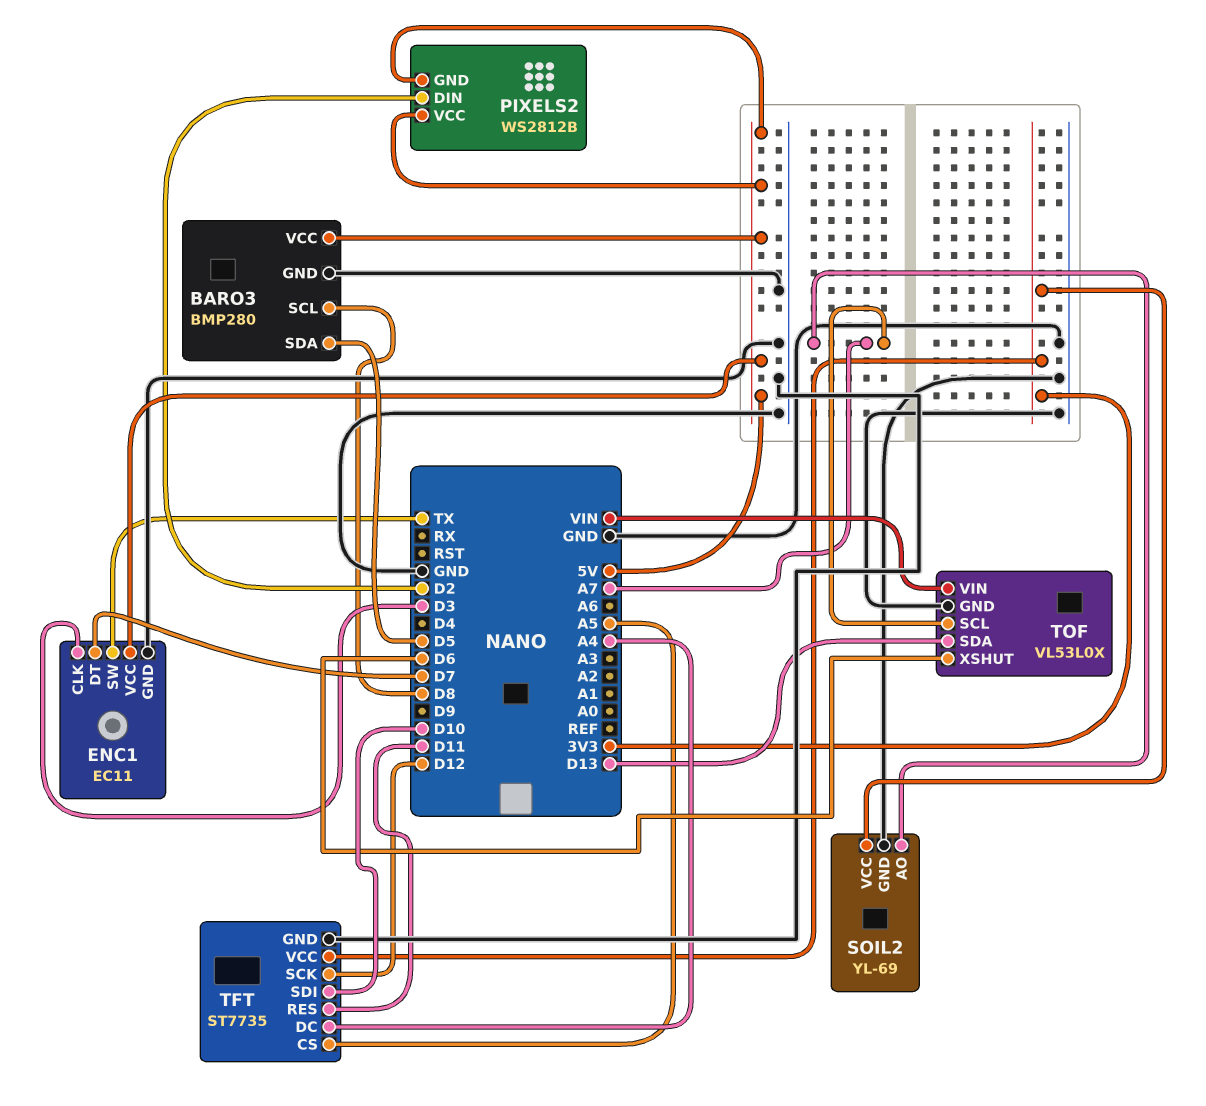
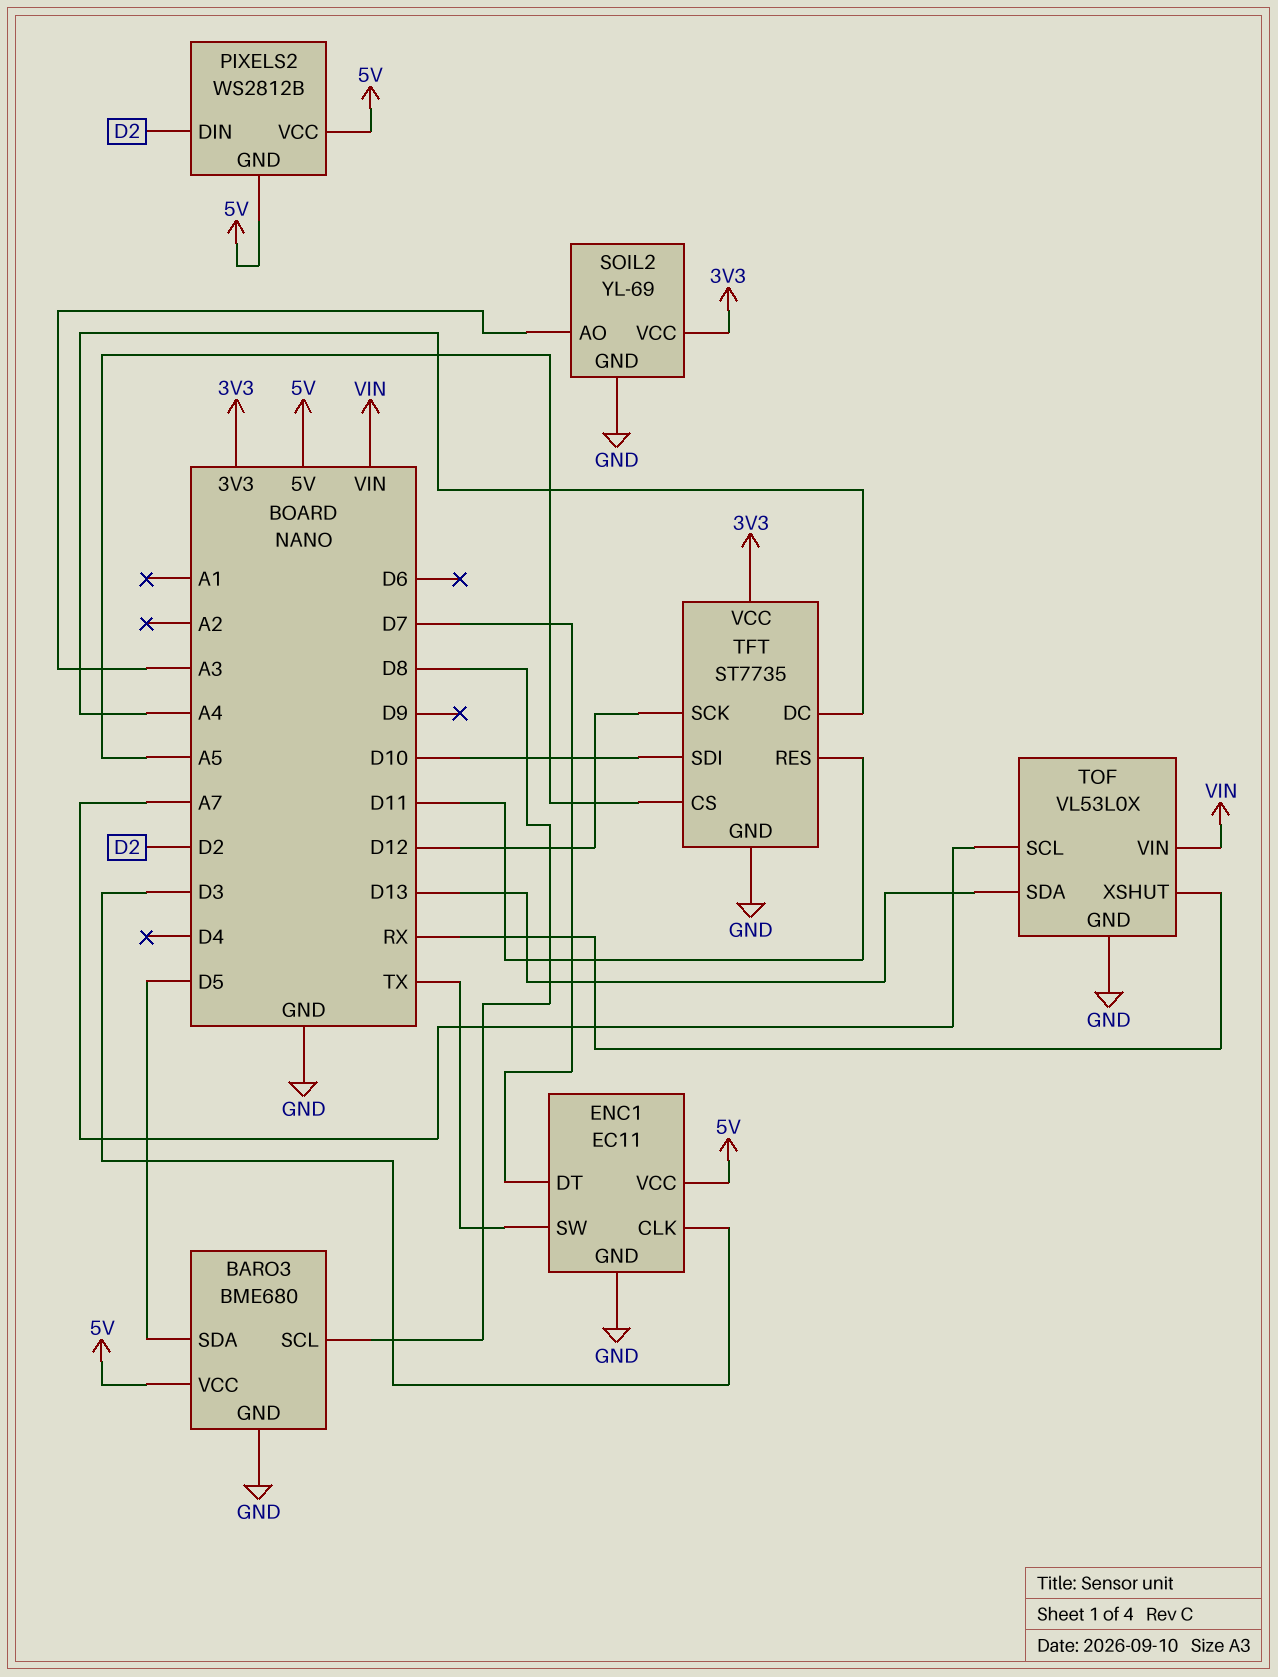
BARO3: BMP280 -> BME680
SOIL2 pin AO: A7 -> A3
TOF pin XSHUT: D6 -> RX

